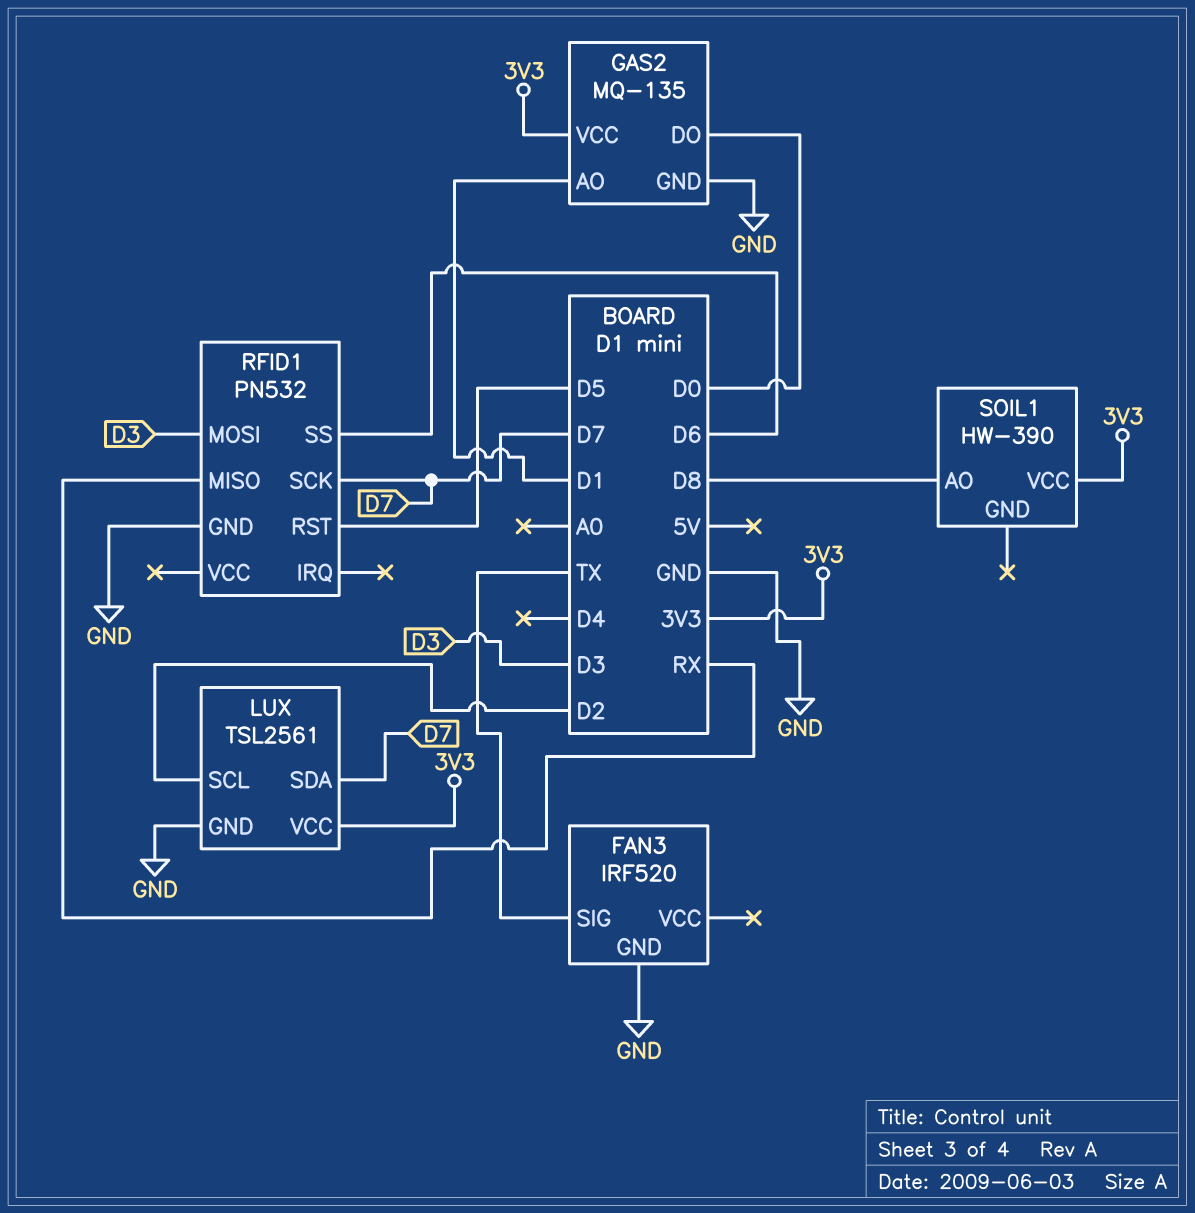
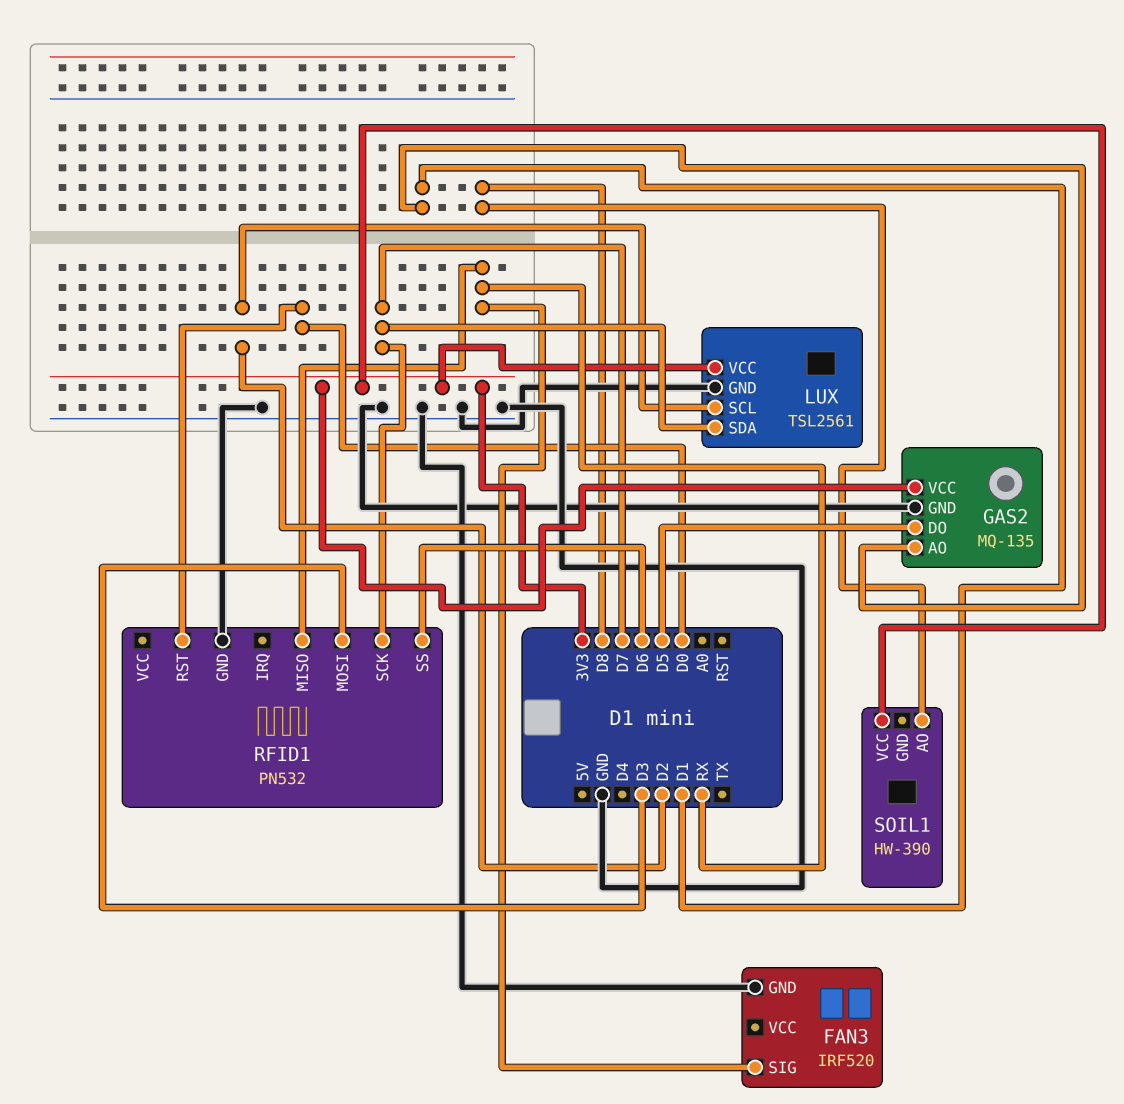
FAN3 pin SIG: TX -> RX
GAS2 pin DO: D0 -> D5
RFID1 pin RST: D5 -> D0

